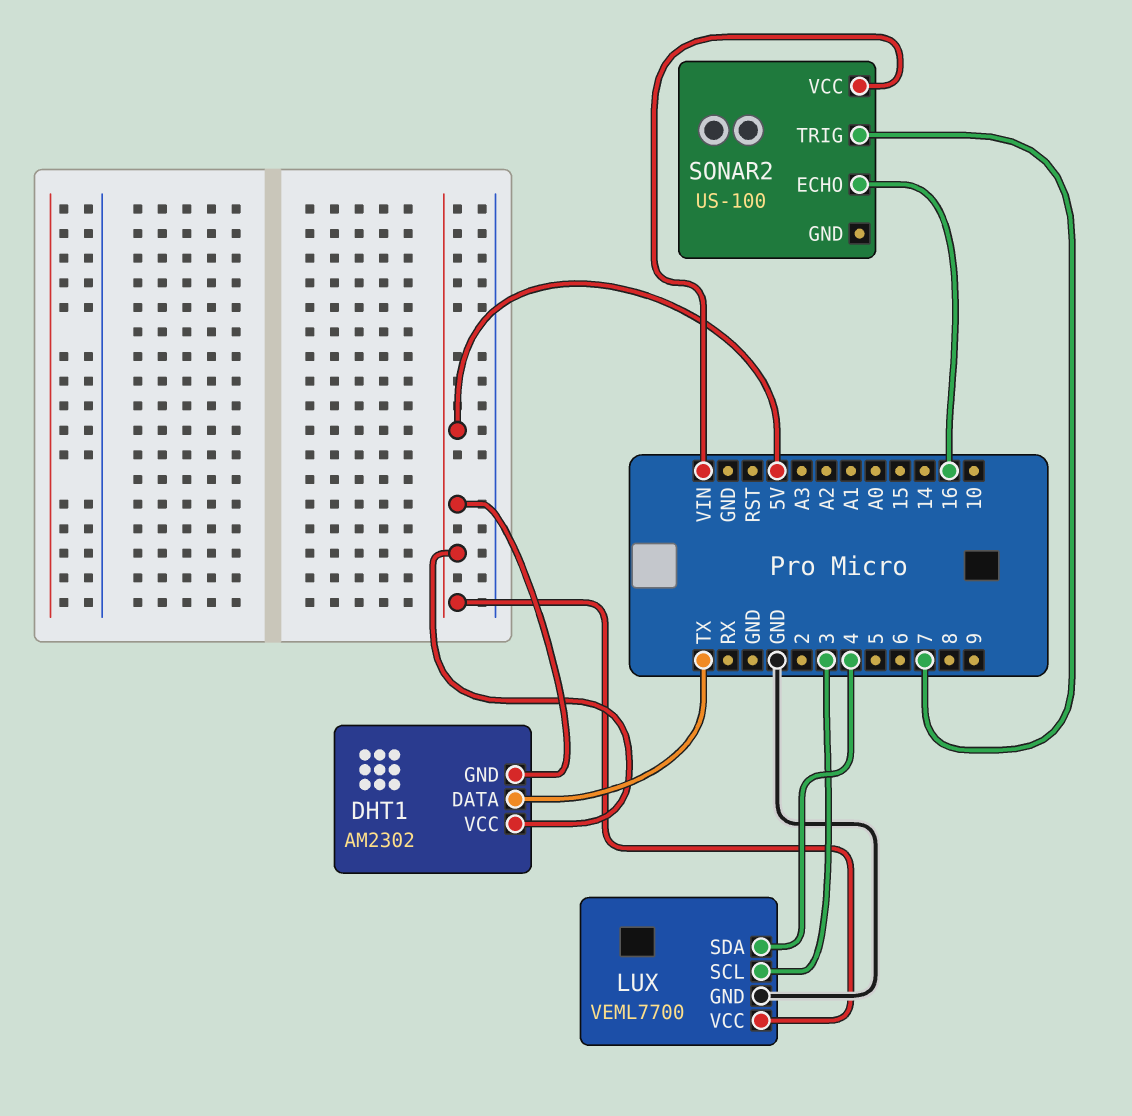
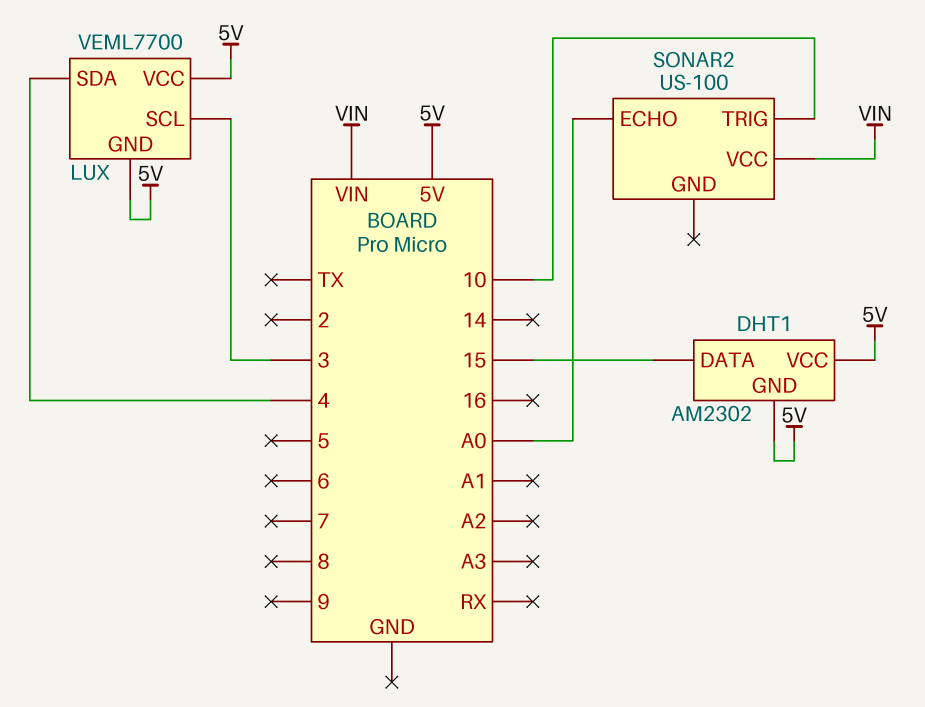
DHT1 pin DATA: TX -> 15
LUX pin GND: GND -> 5V
SONAR2 pin ECHO: 16 -> A0
SONAR2 pin TRIG: 7 -> 10

